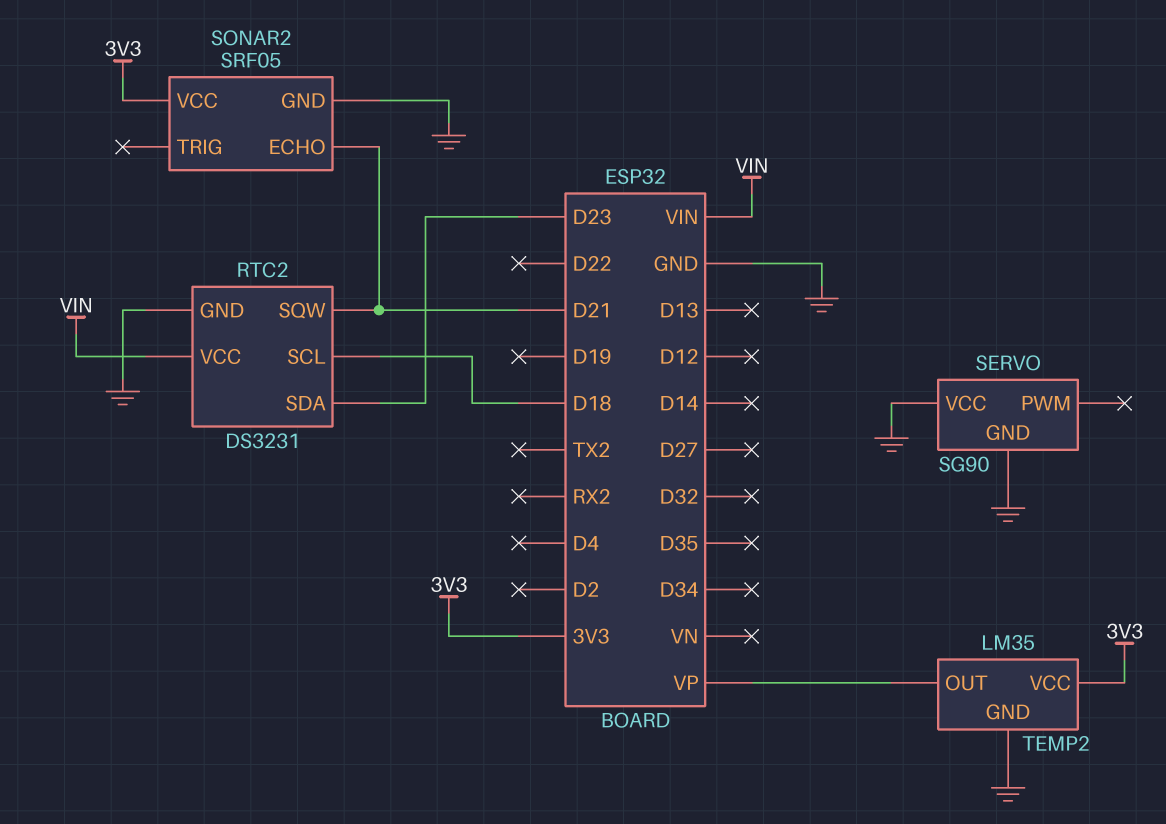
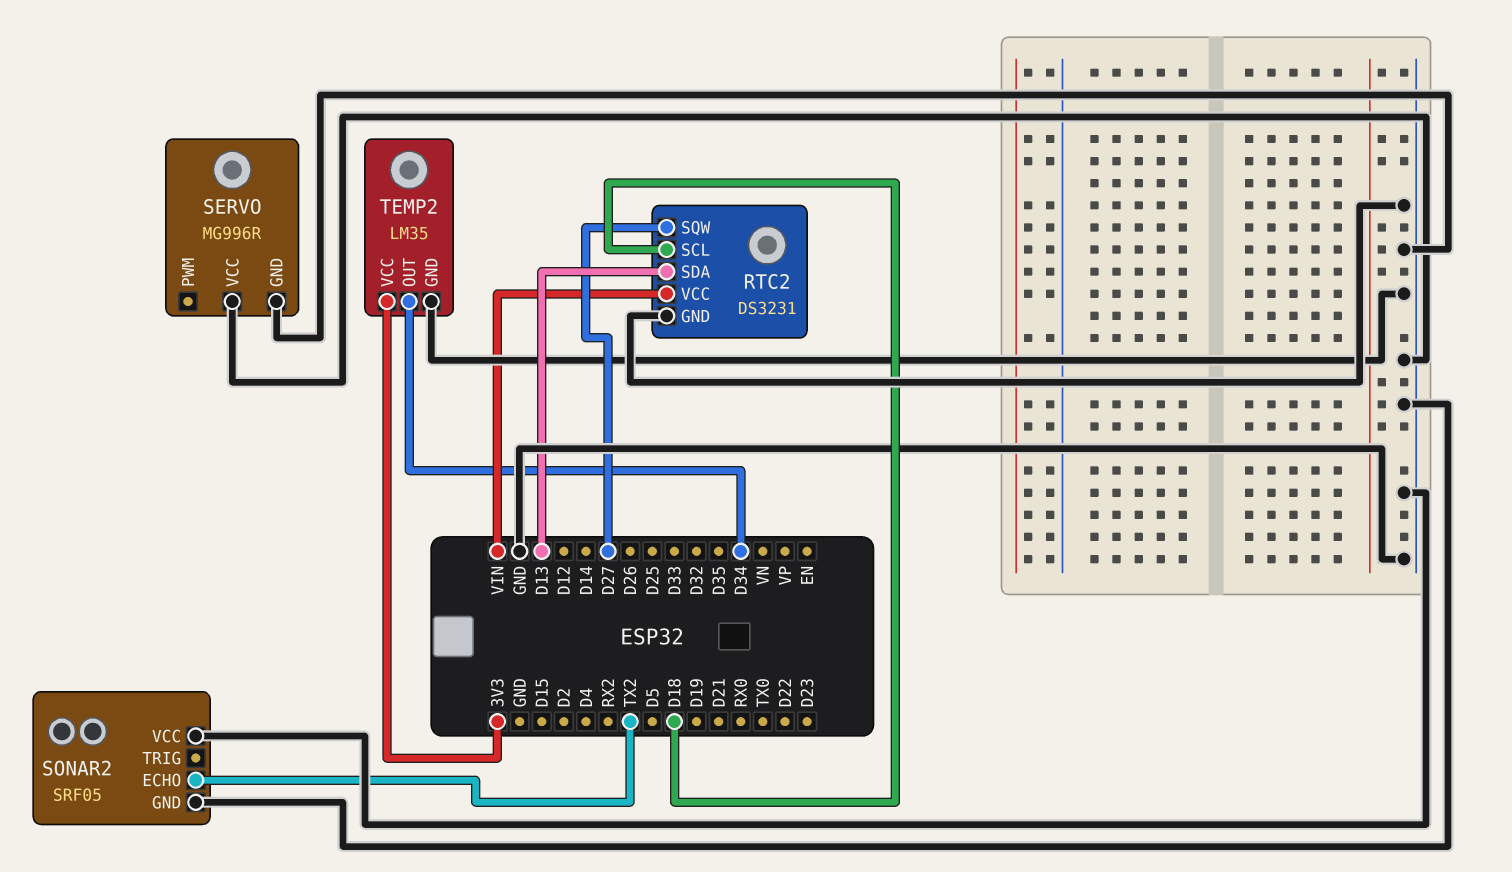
RTC2 pin SDA: D23 -> D13
RTC2 pin SQW: D21 -> D27
SERVO: SG90 -> MG996R
SONAR2 pin ECHO: D21 -> TX2
SONAR2 pin VCC: 3V3 -> GND
TEMP2 pin OUT: VP -> D34

